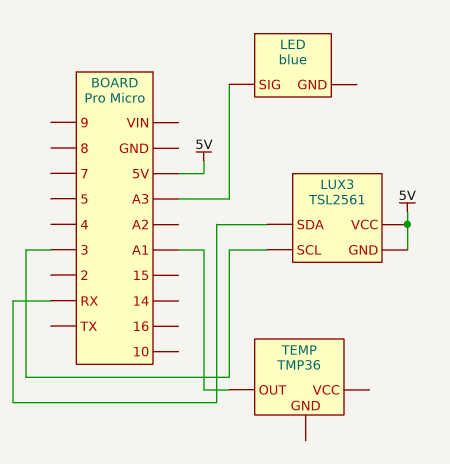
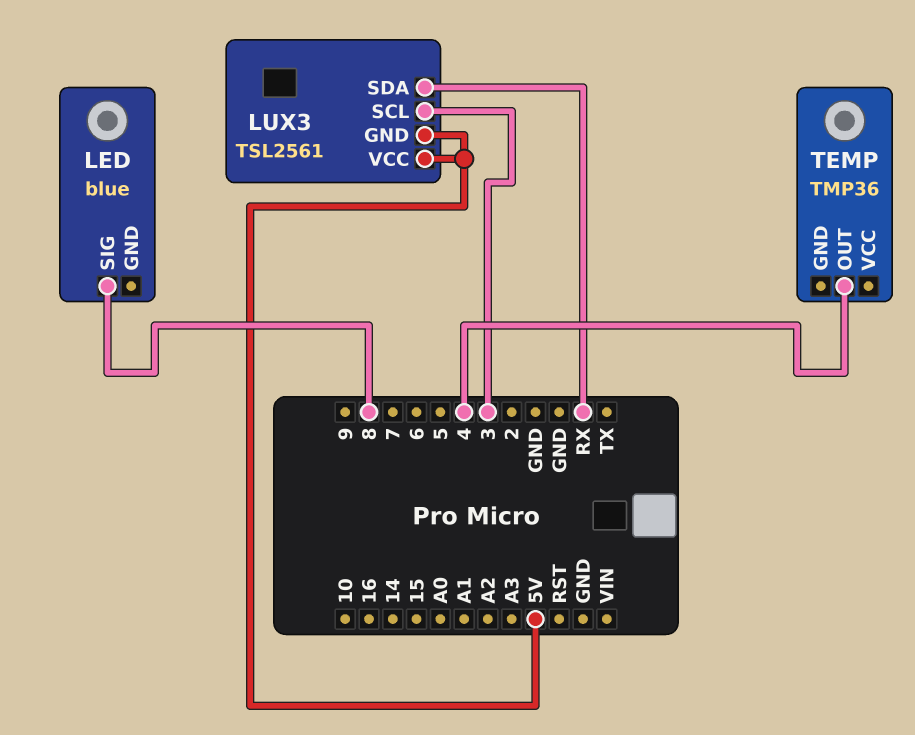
LED pin SIG: A3 -> 8
TEMP pin OUT: A1 -> 4

